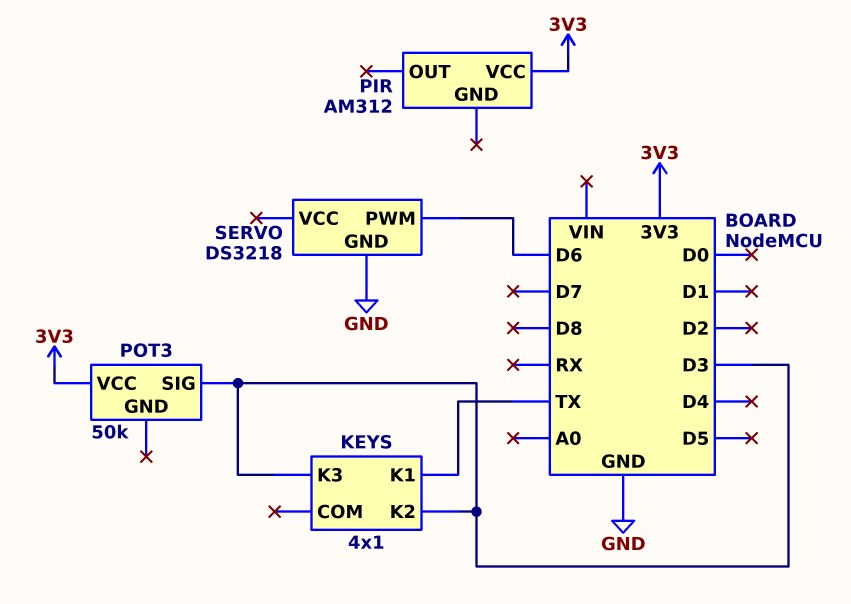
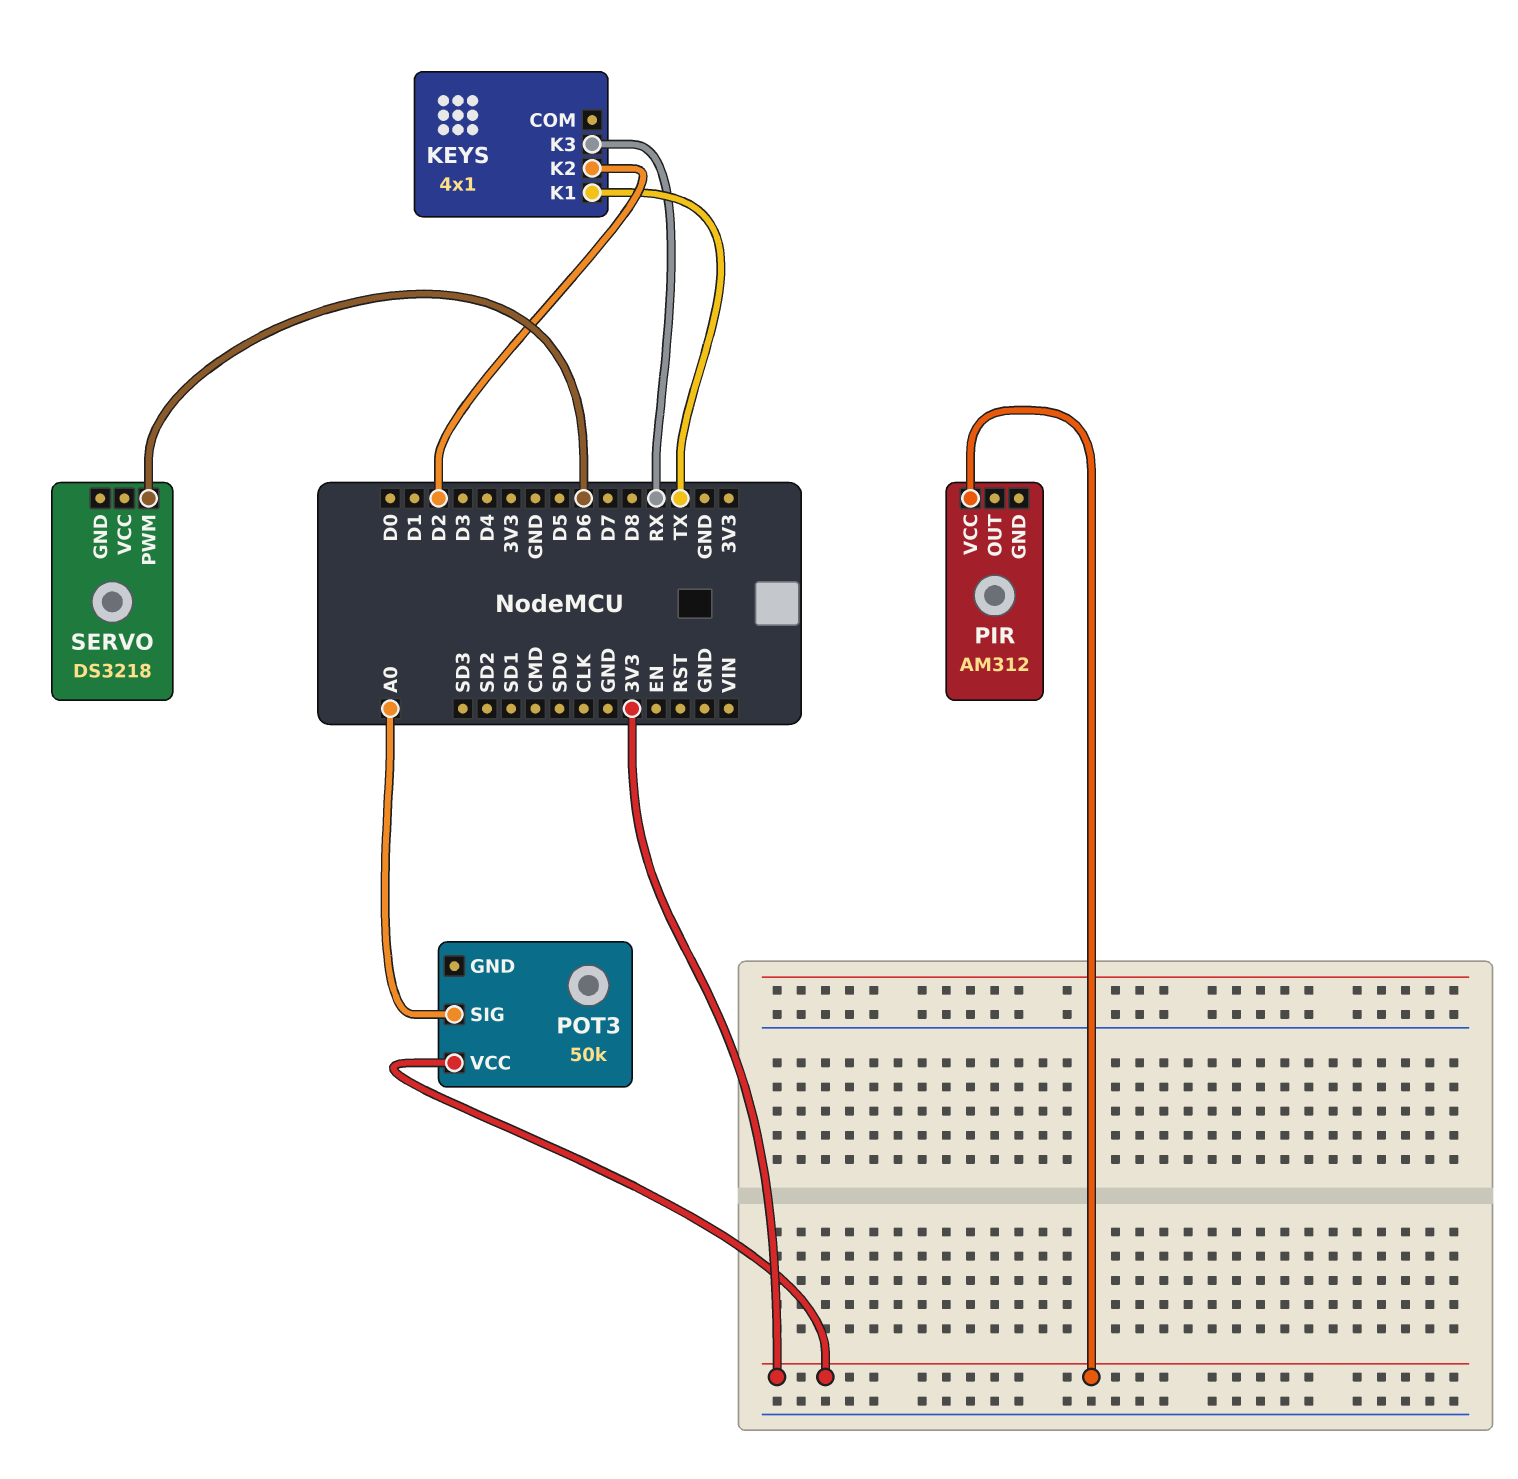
KEYS pin K2: D3 -> D2
KEYS pin K3: D3 -> RX
POT3 pin SIG: D3 -> A0
SERVO pin GND: GND -> none

